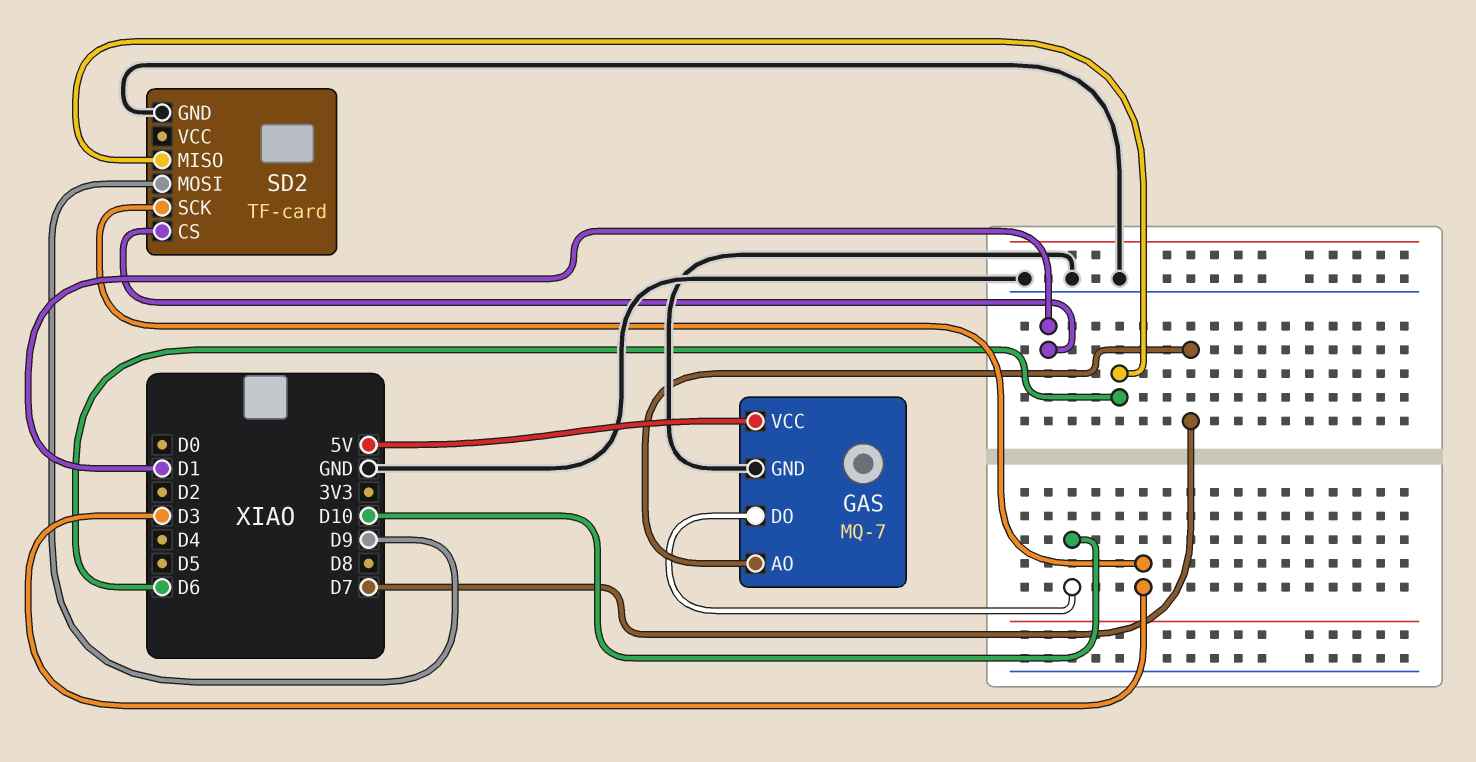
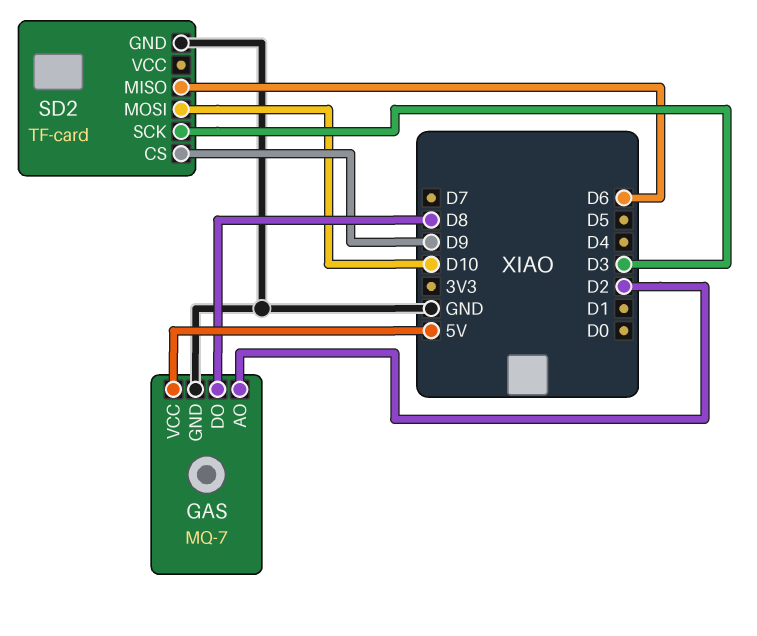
GAS pin AO: D7 -> D2
GAS pin DO: D10 -> D8
SD2 pin CS: D1 -> D9
SD2 pin MOSI: D9 -> D10

